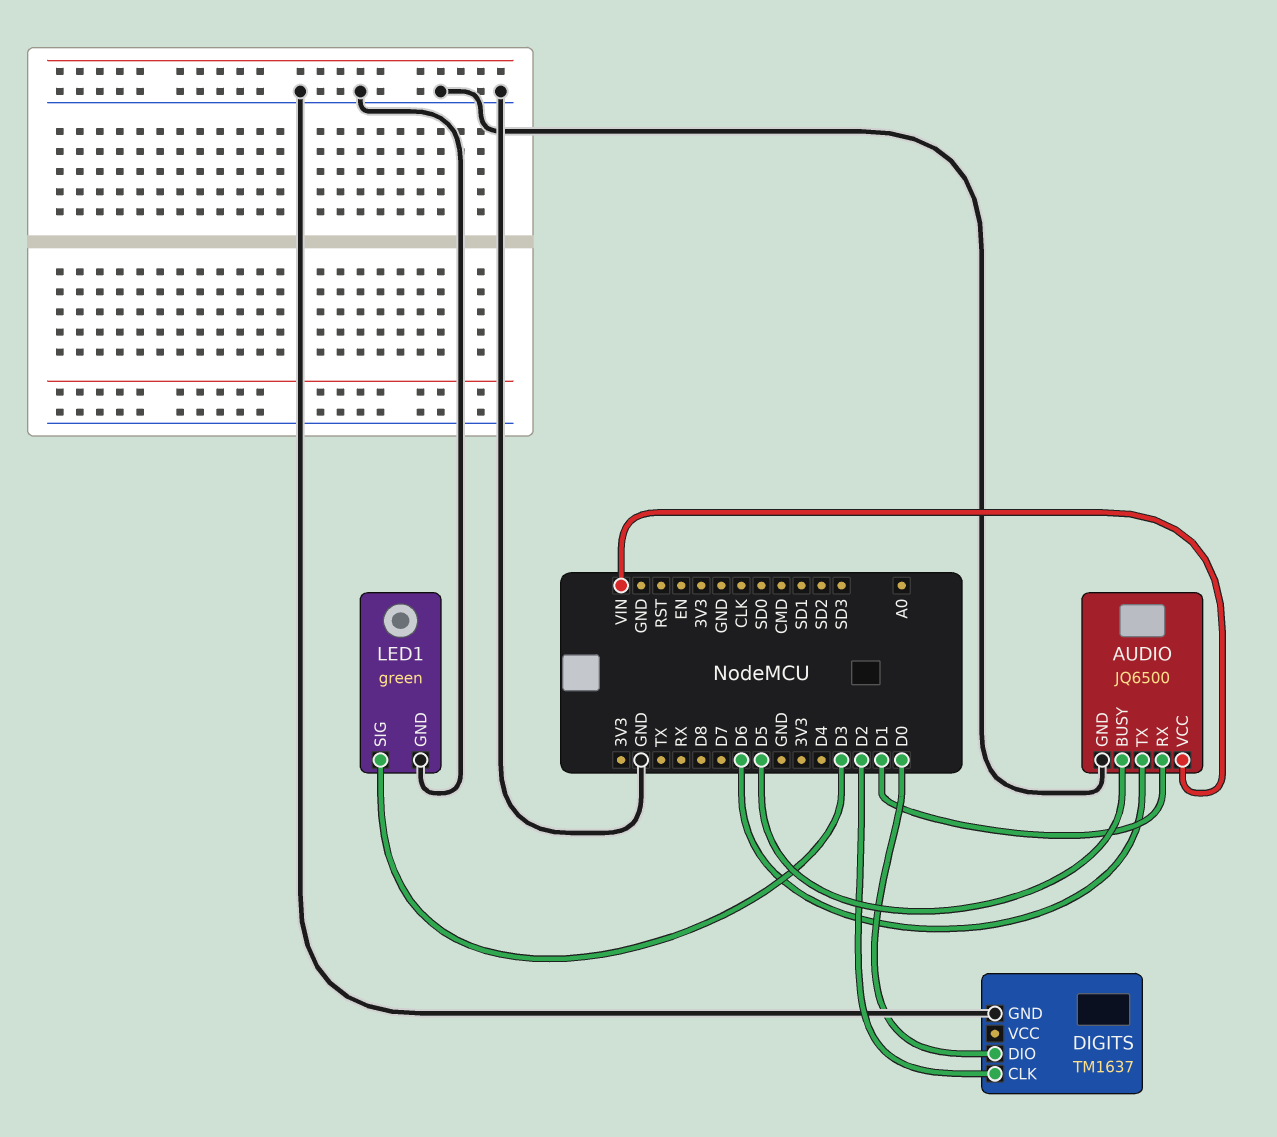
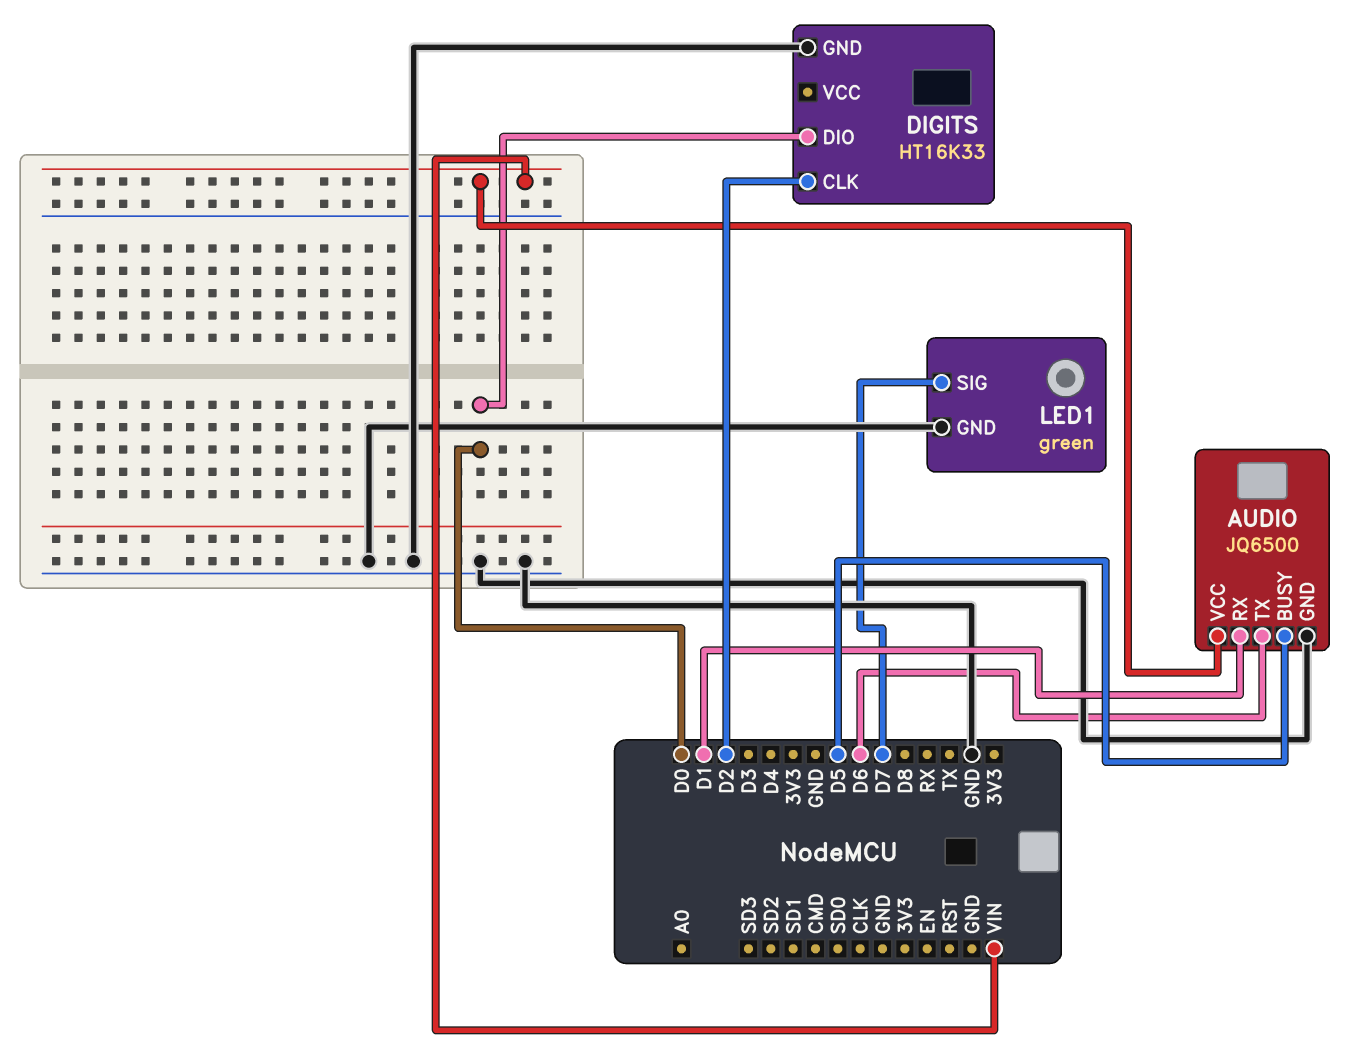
DIGITS: TM1637 -> HT16K33
LED1 pin SIG: D3 -> D7

